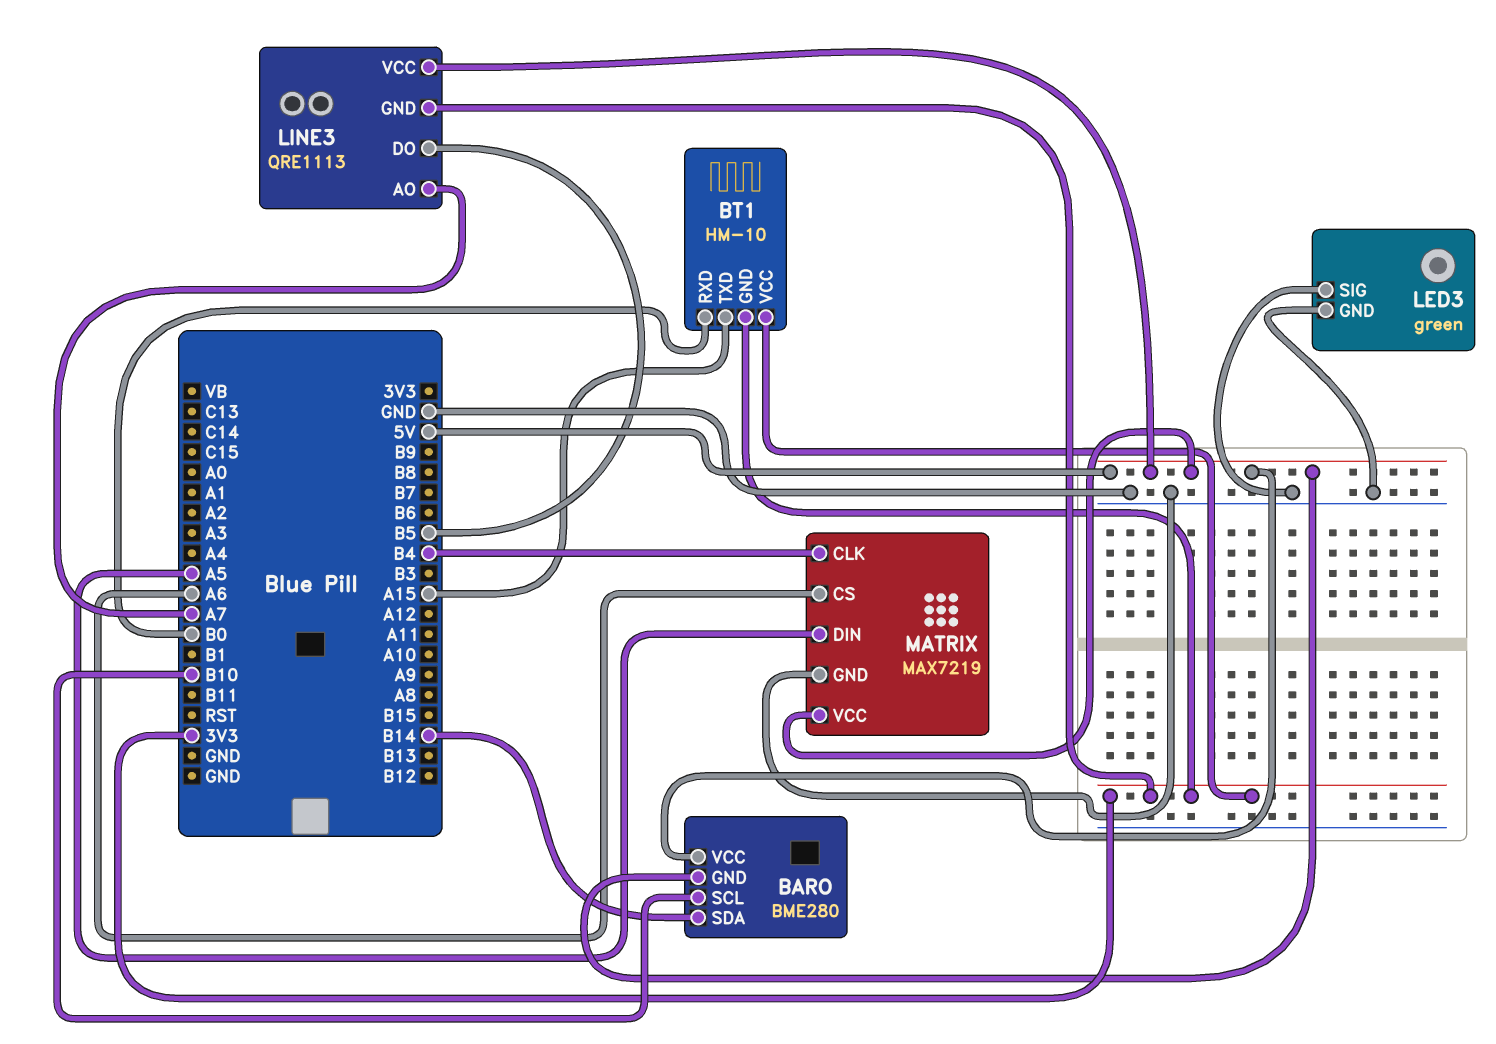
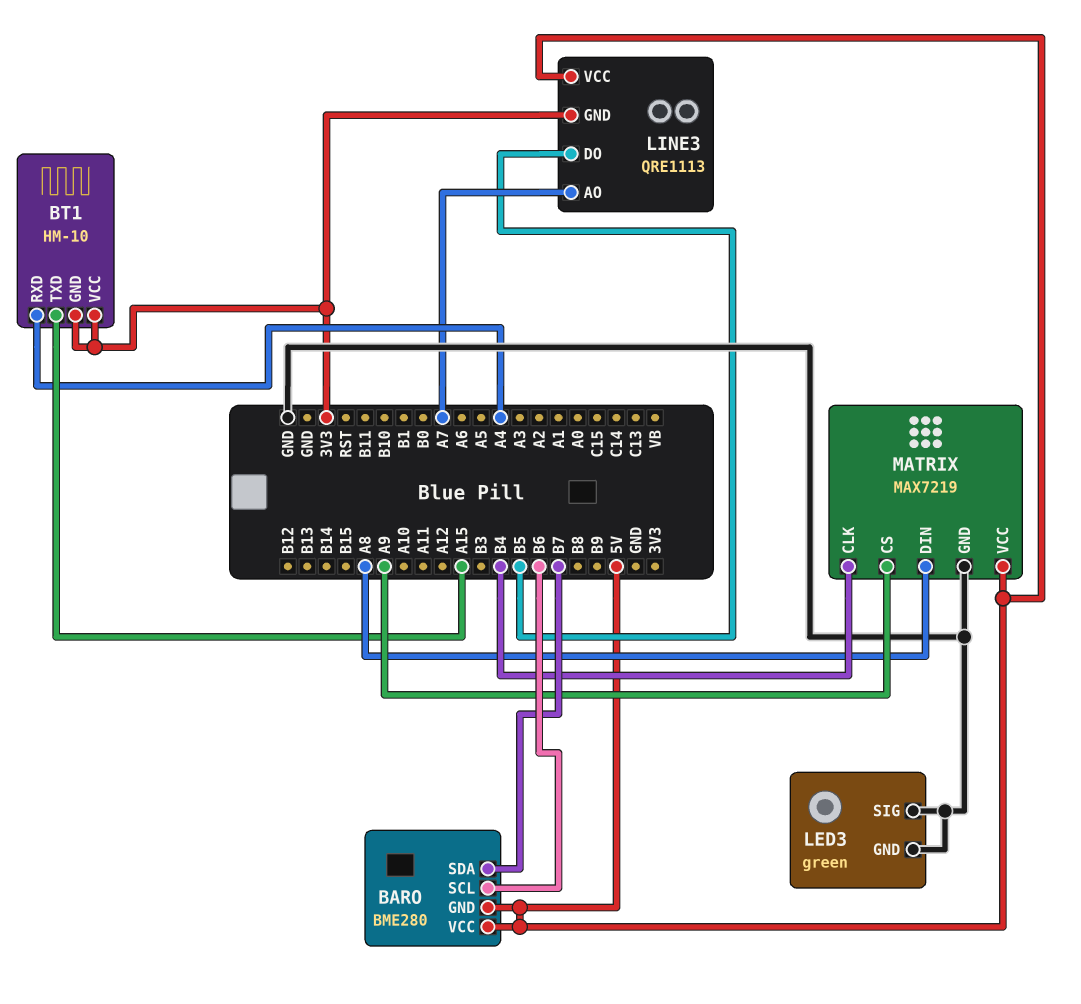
BARO pin SCL: B10 -> B6
BARO pin SDA: B14 -> B7
BT1 pin RXD: B0 -> A4
MATRIX pin CS: A6 -> A9
MATRIX pin DIN: A5 -> A8

